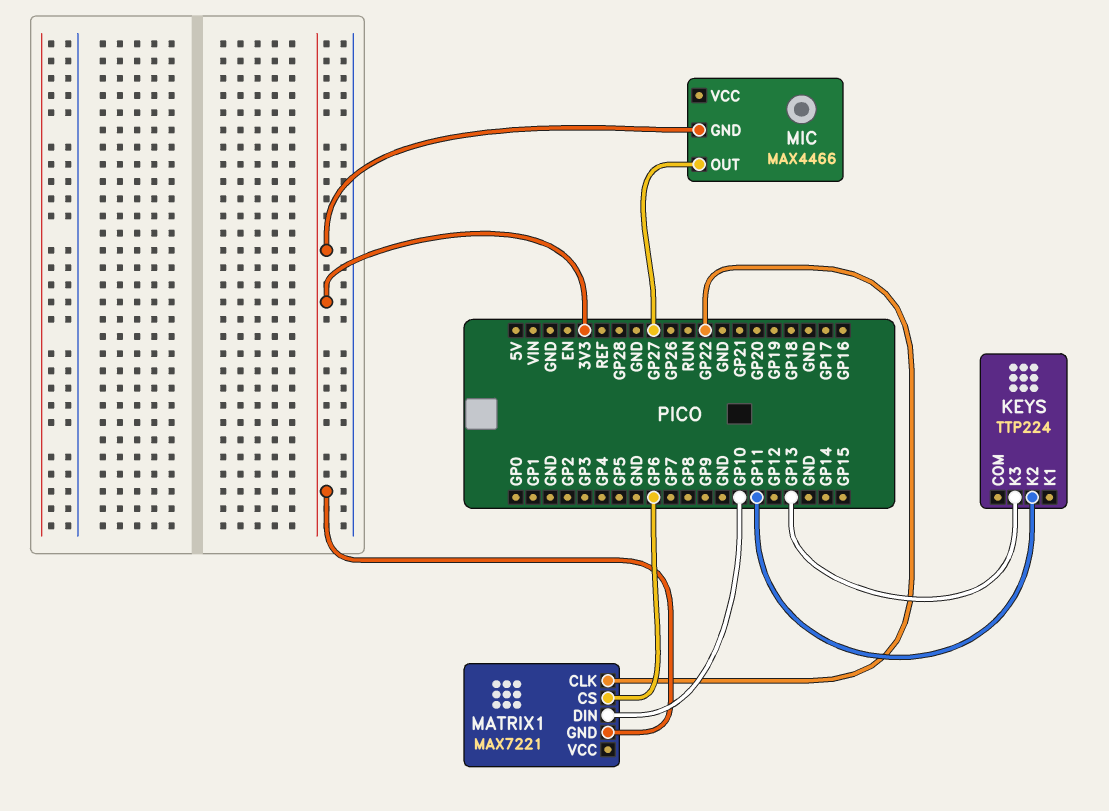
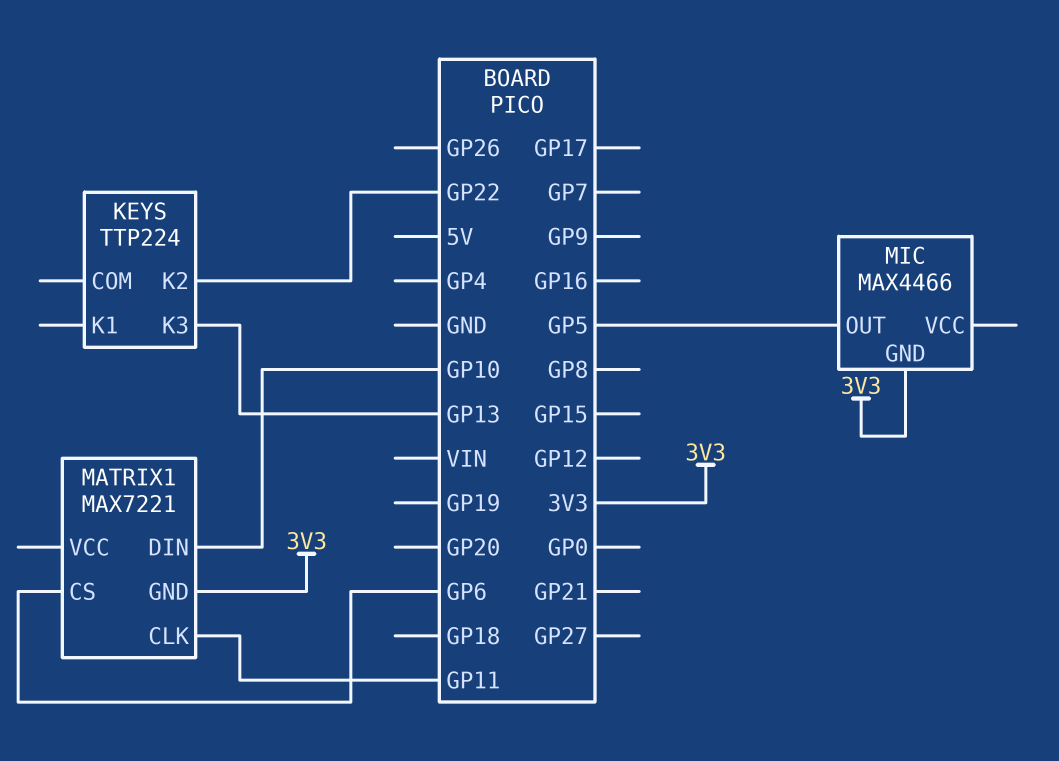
KEYS pin K2: GP11 -> GP22
MATRIX1 pin CLK: GP22 -> GP11
MIC pin OUT: GP27 -> GP5

